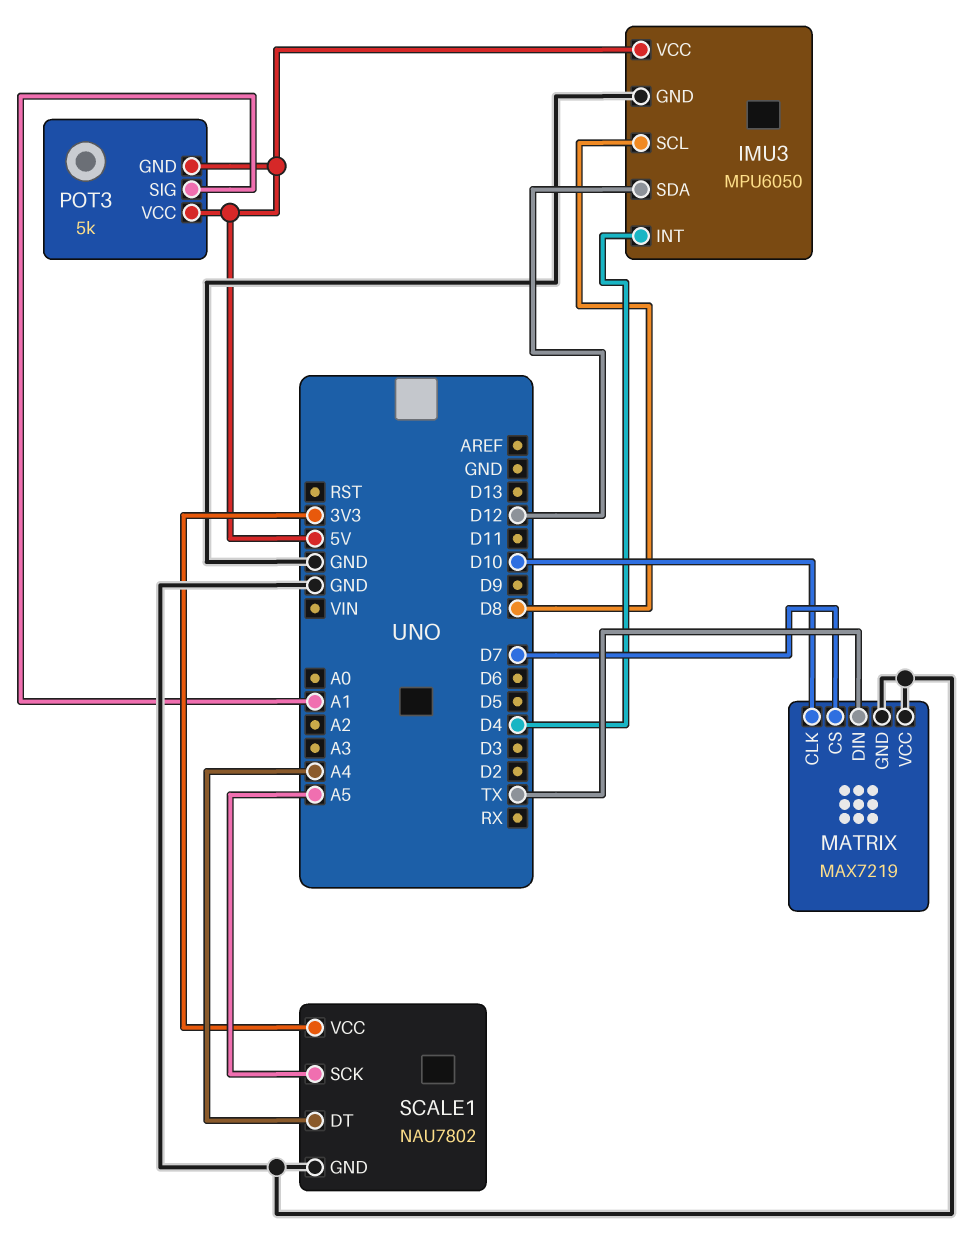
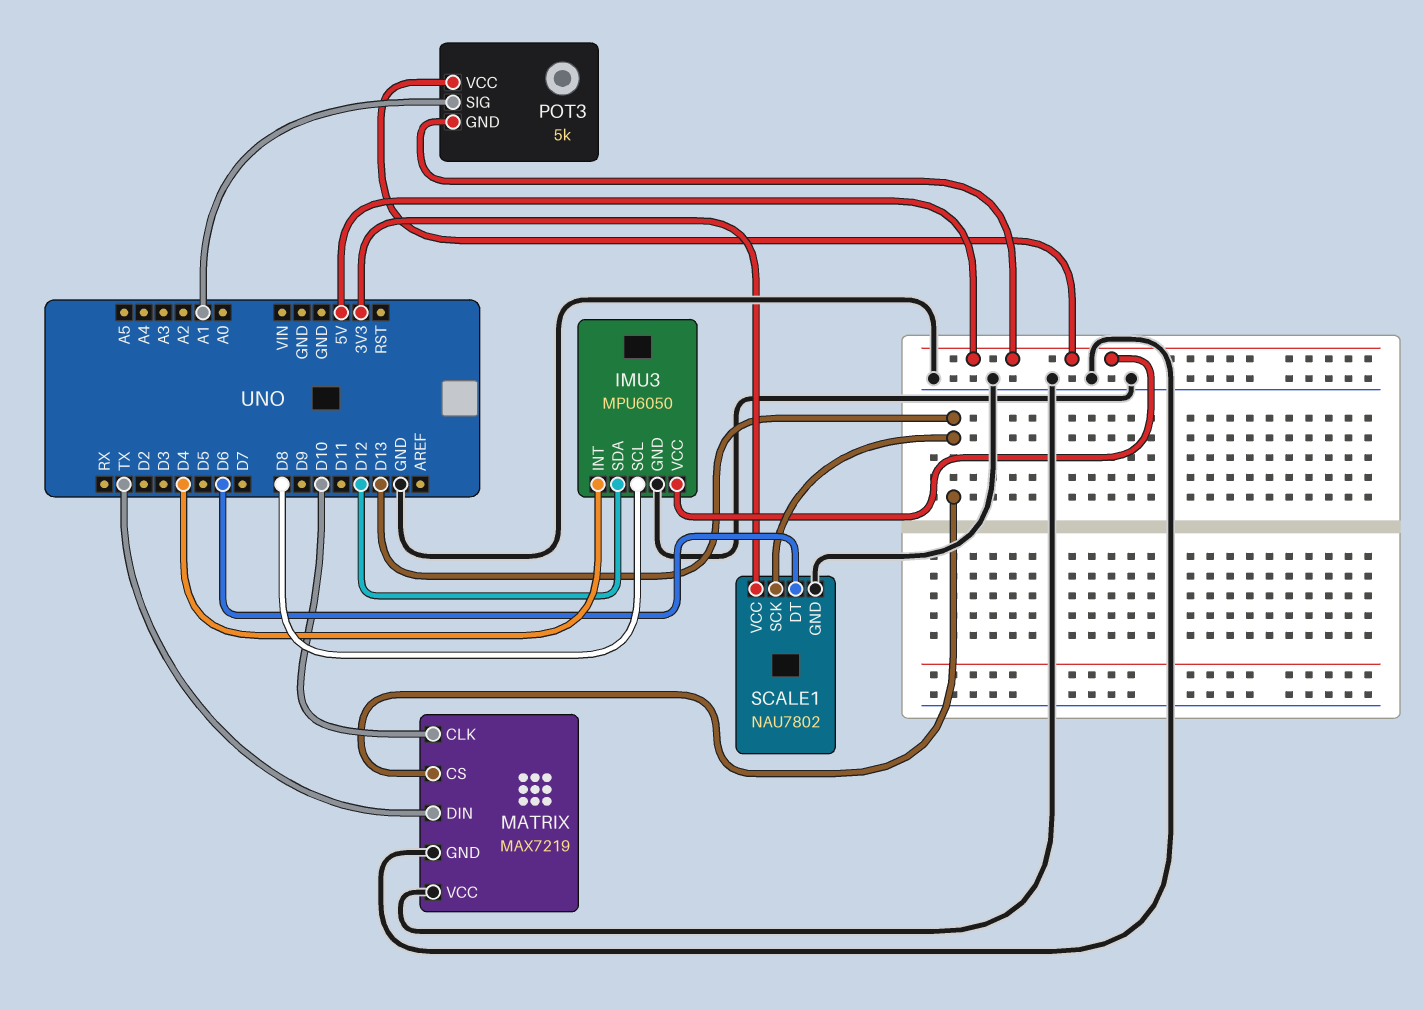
MATRIX pin CS: D7 -> D13
SCALE1 pin DT: A4 -> D6
SCALE1 pin SCK: A5 -> D13

